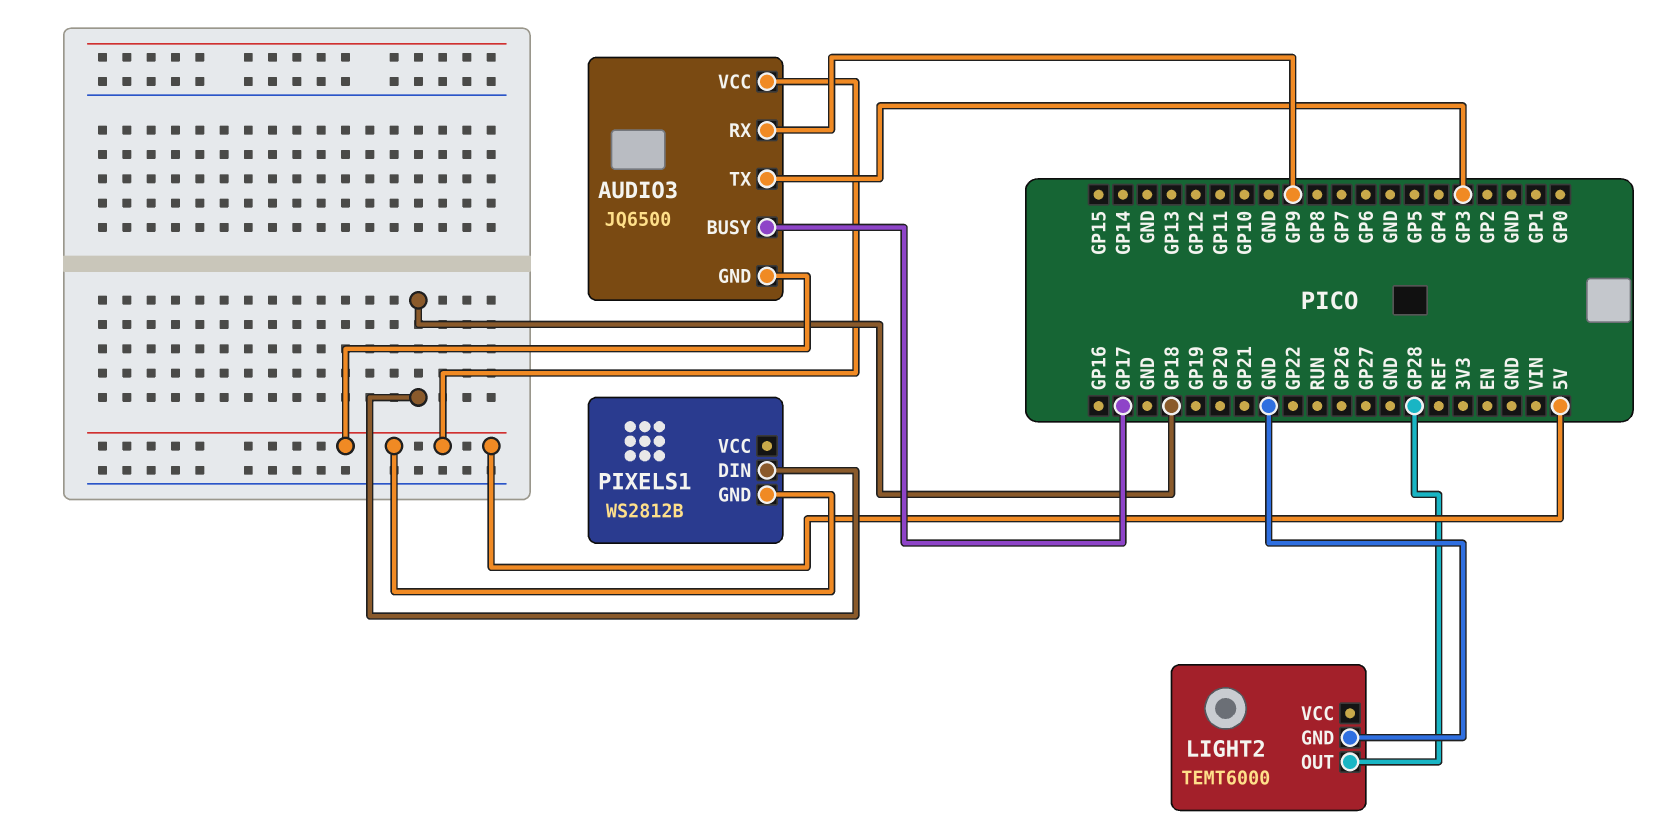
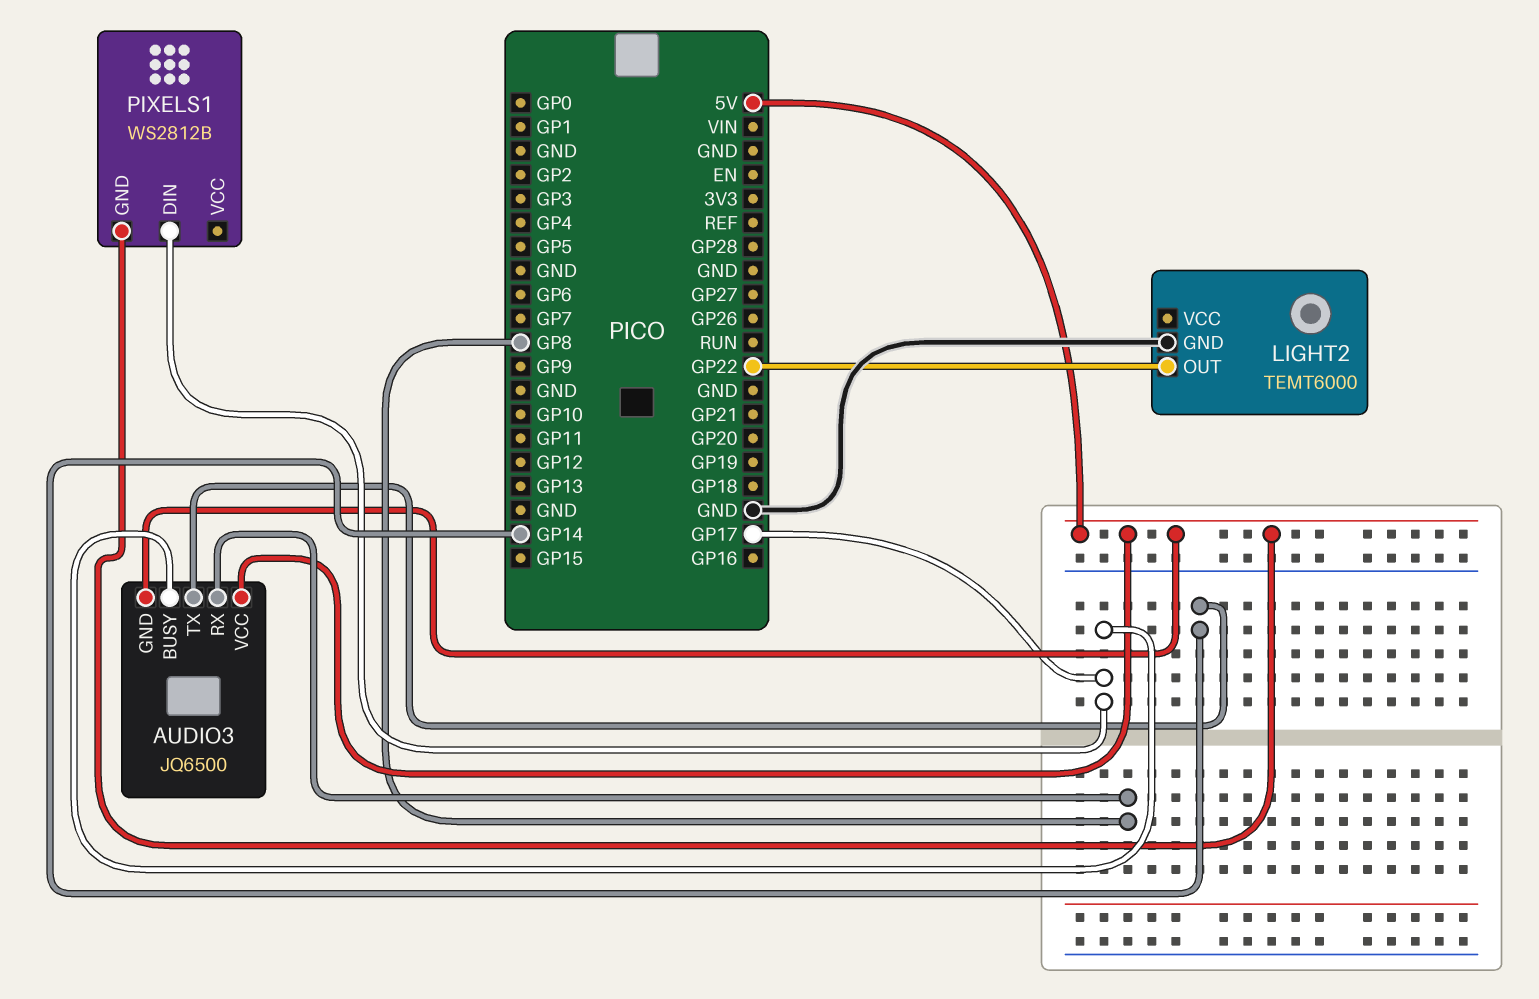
AUDIO3 pin RX: GP9 -> GP8
AUDIO3 pin TX: GP3 -> GP14
LIGHT2 pin OUT: GP28 -> GP22
PIXELS1 pin DIN: GP18 -> GP17

